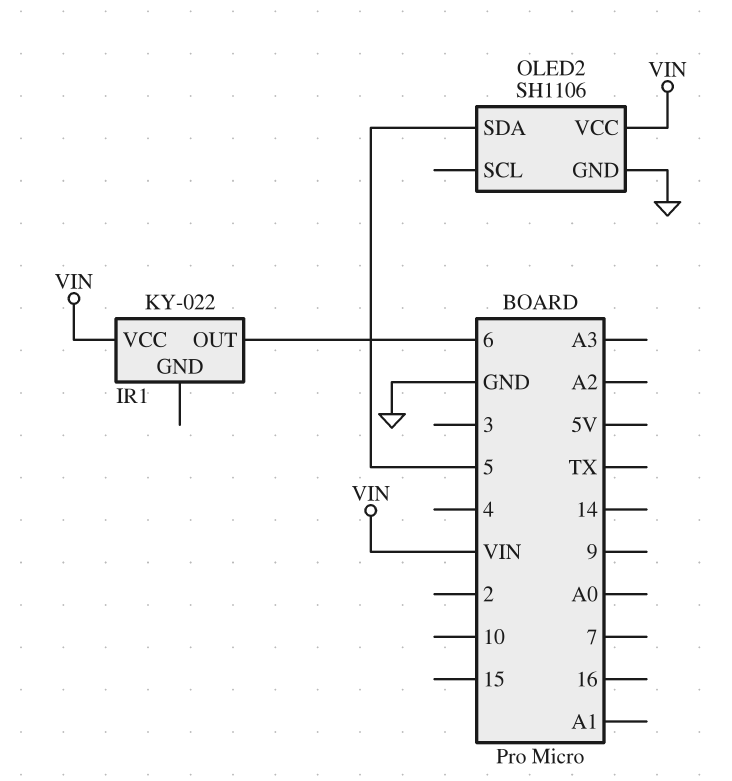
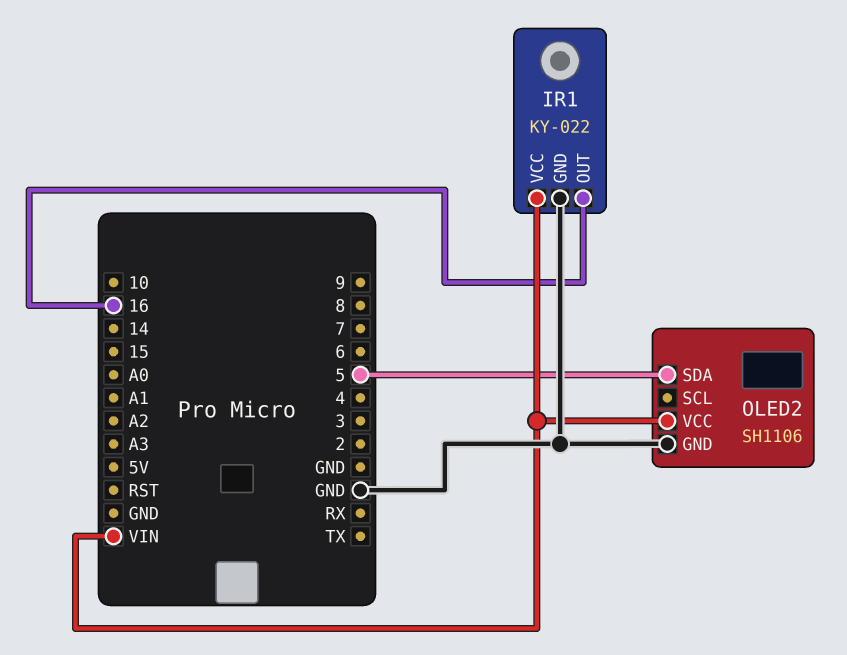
IR1 pin GND: none -> GND
IR1 pin OUT: 6 -> 16

